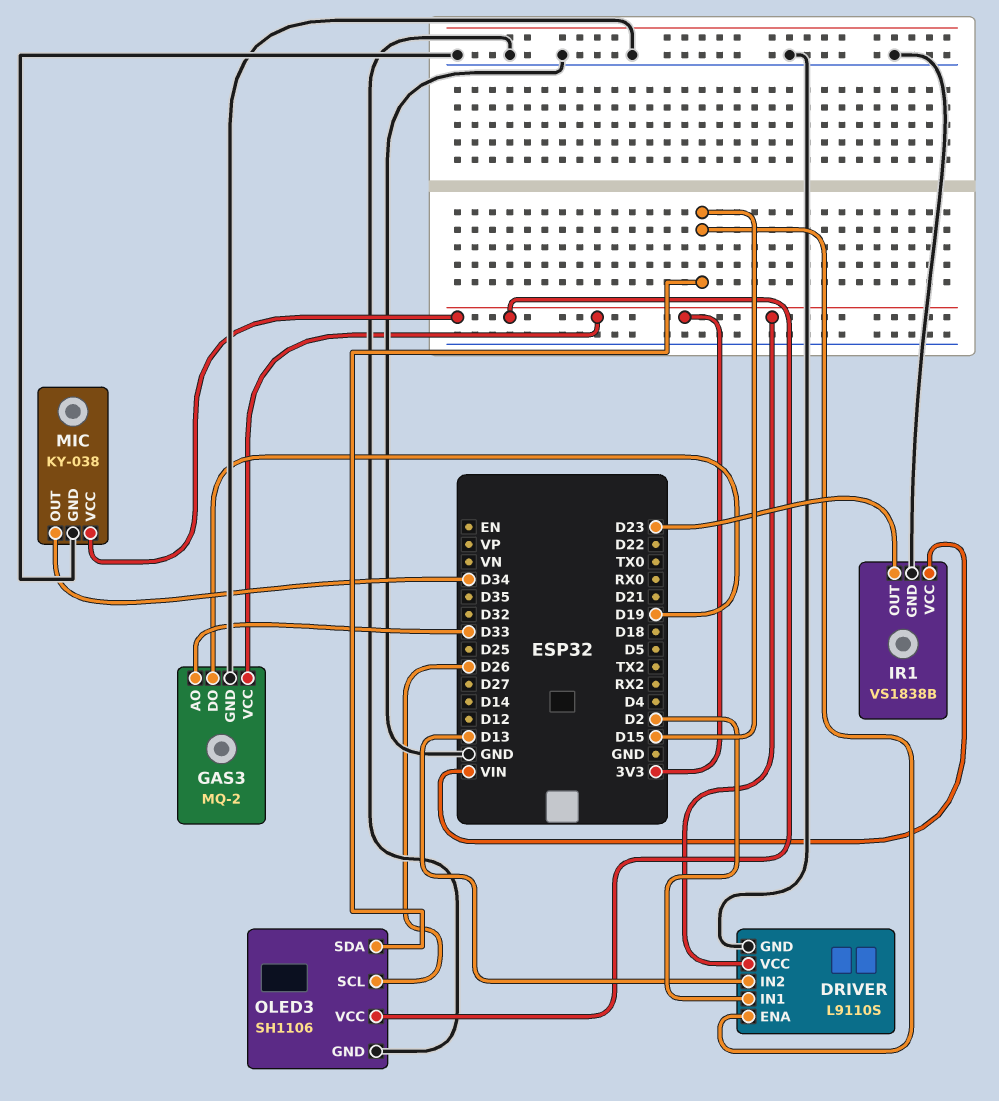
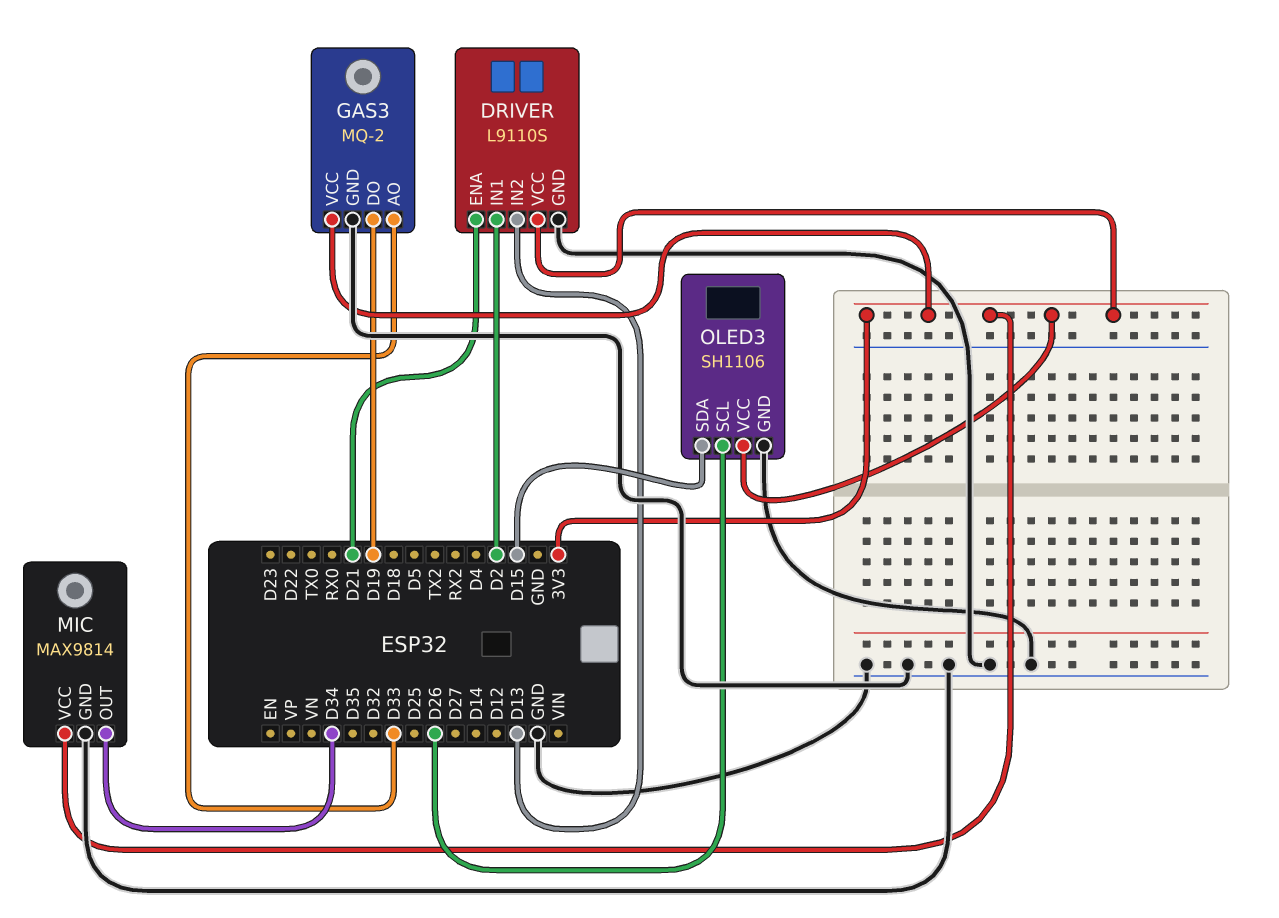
DRIVER pin ENA: D15 -> D21
IR1: VS1838B -> none
IR1 pin GND: GND -> none
IR1 pin OUT: D23 -> none
IR1 pin VCC: VIN -> none
MIC: KY-038 -> MAX9814

